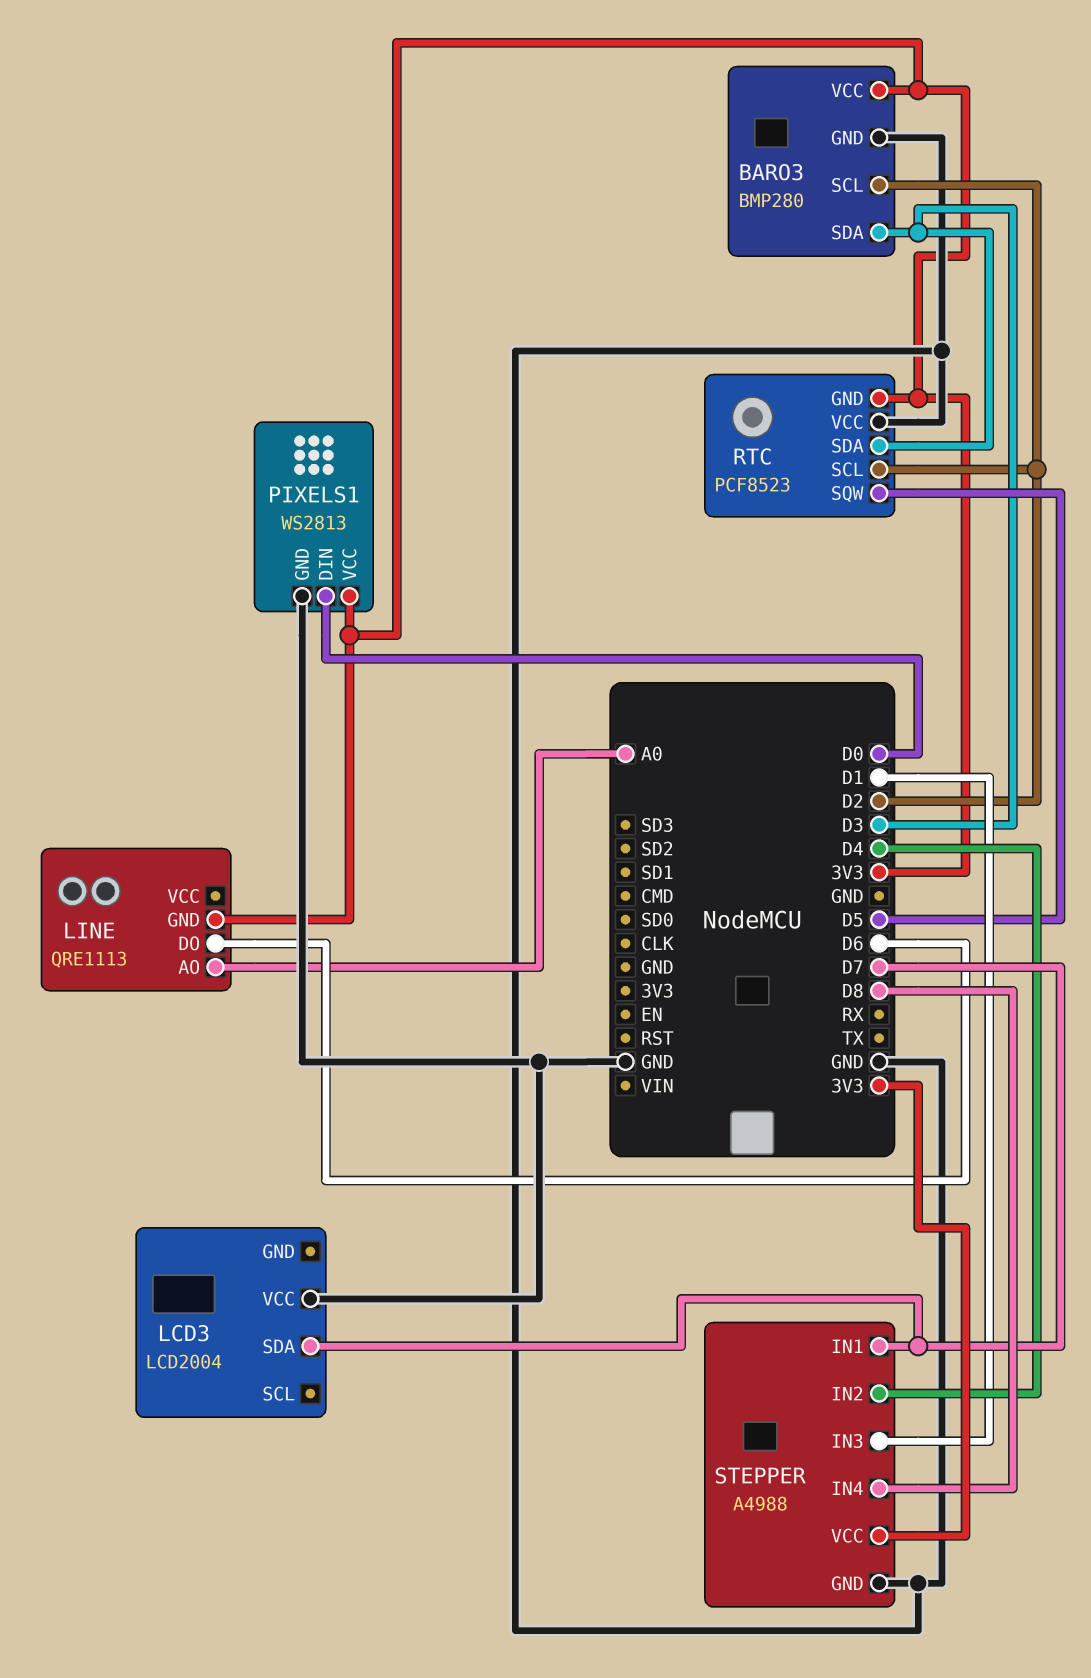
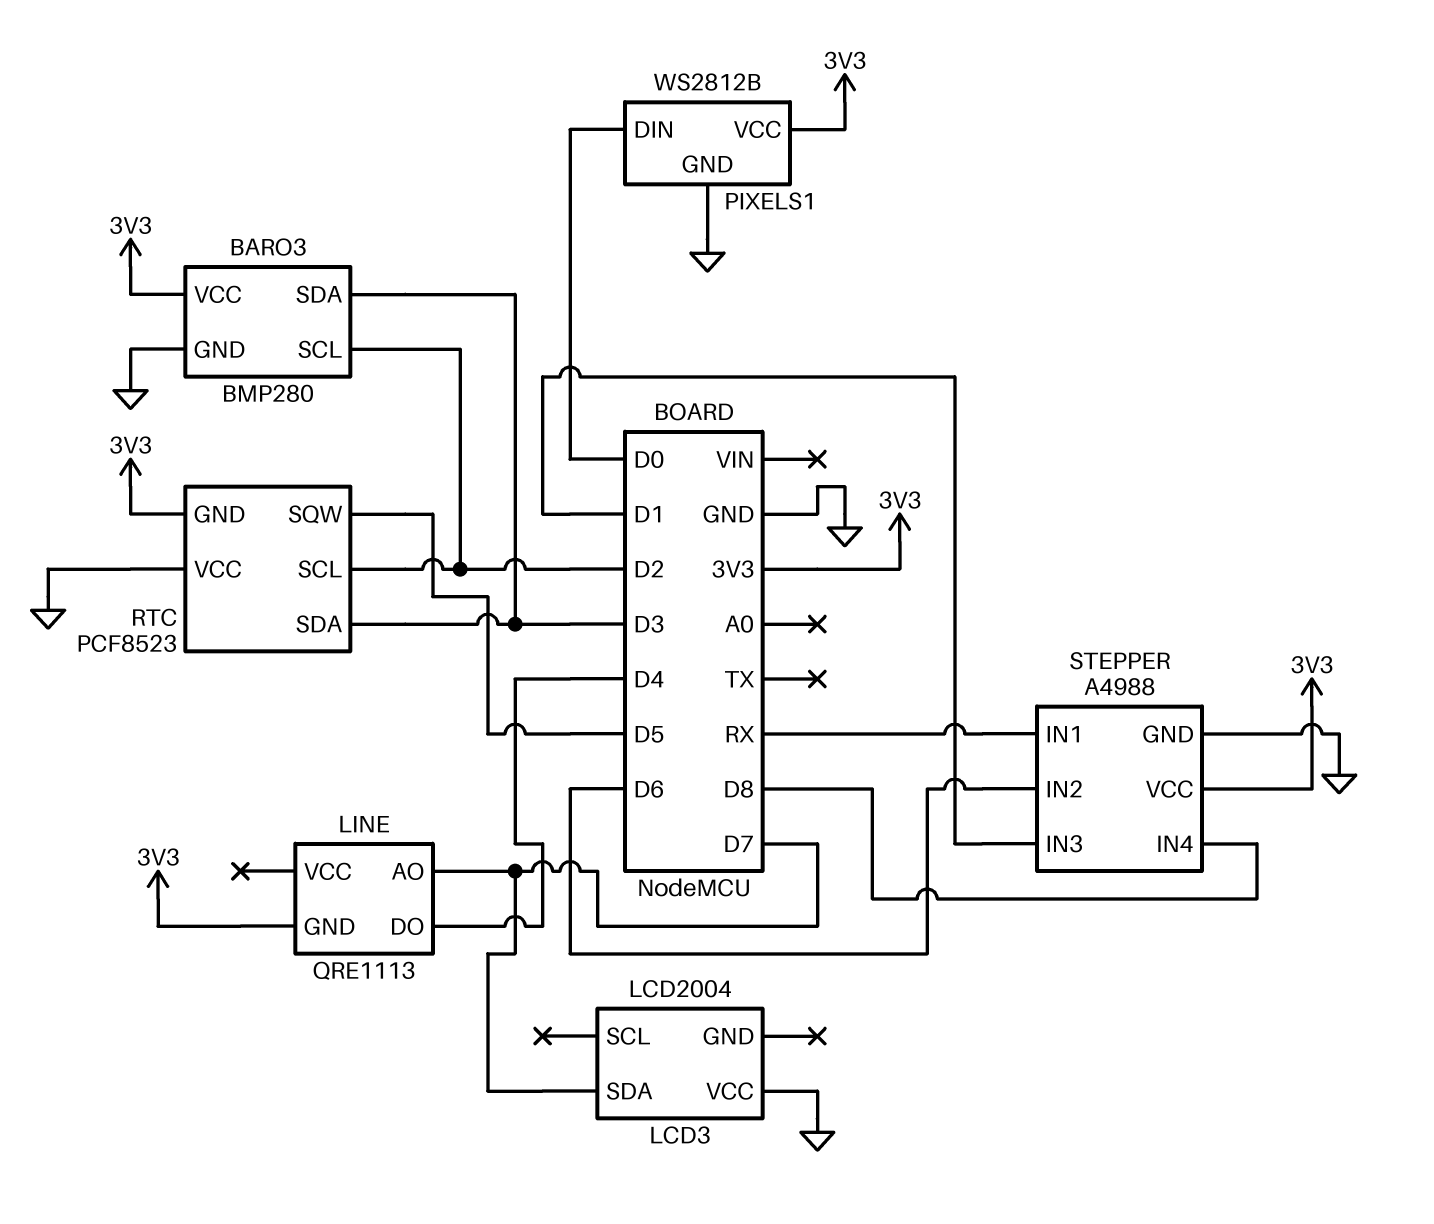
LINE pin AO: A0 -> D7
LINE pin DO: D6 -> D4
PIXELS1: WS2813 -> WS2812B
STEPPER pin IN1: D7 -> RX
STEPPER pin IN2: D4 -> D6

